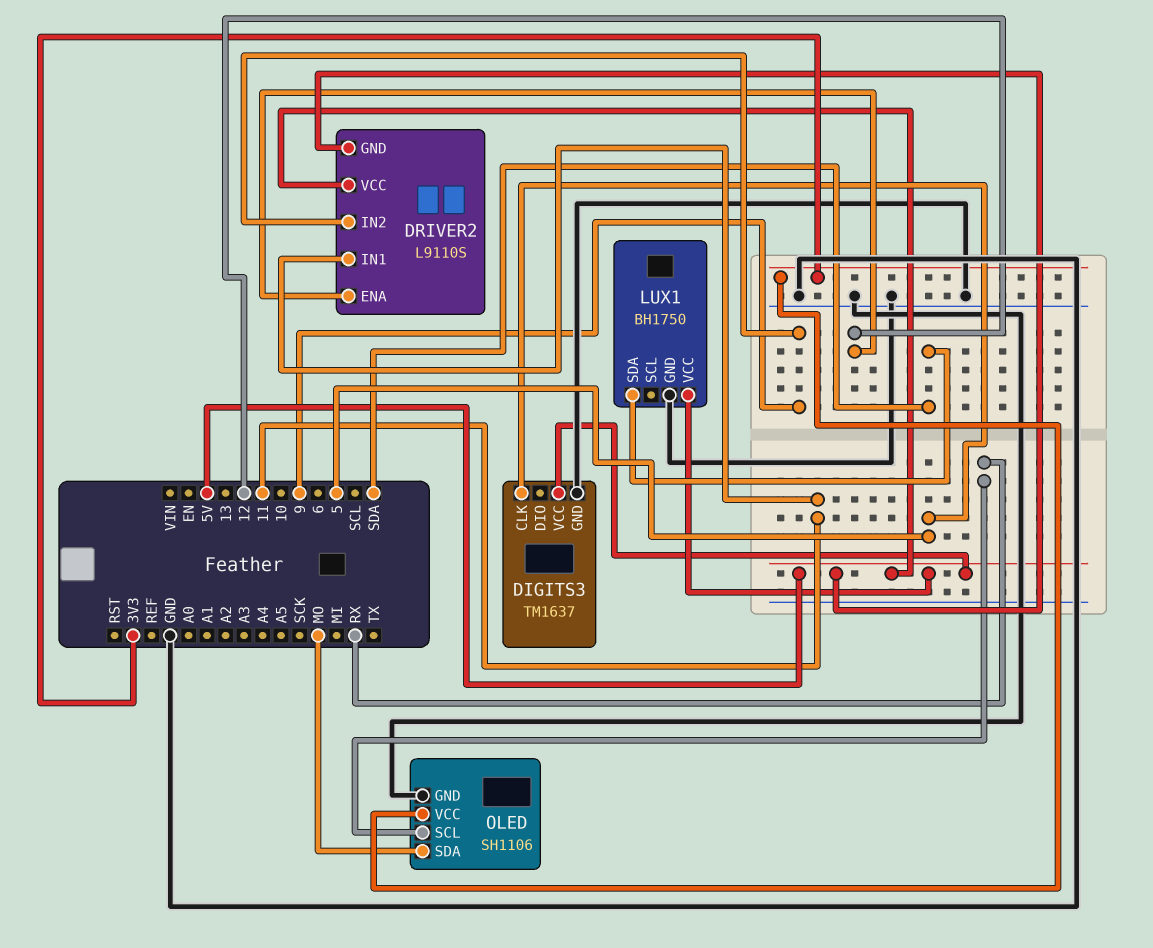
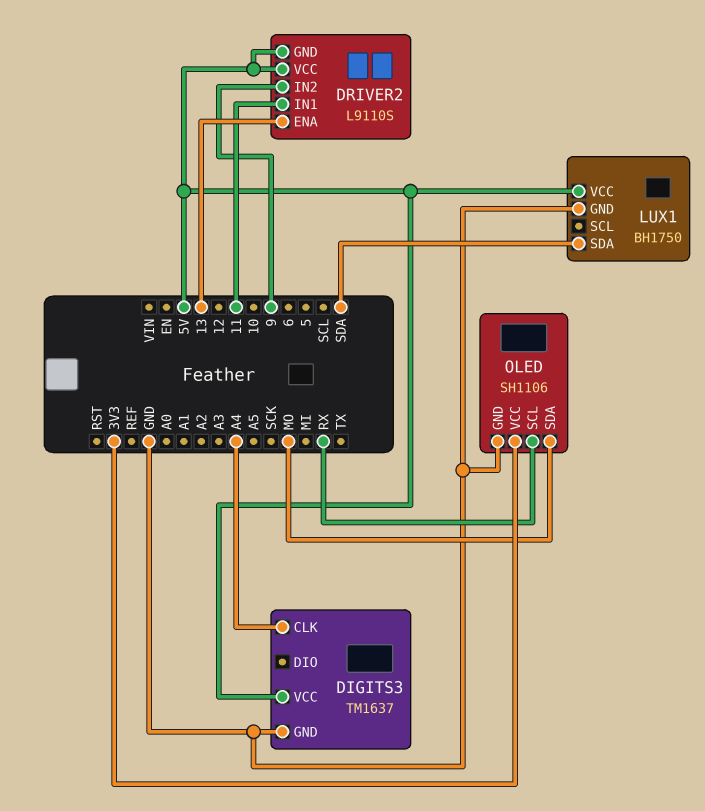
DIGITS3 pin CLK: 5 -> A4
DRIVER2 pin ENA: 12 -> 13

